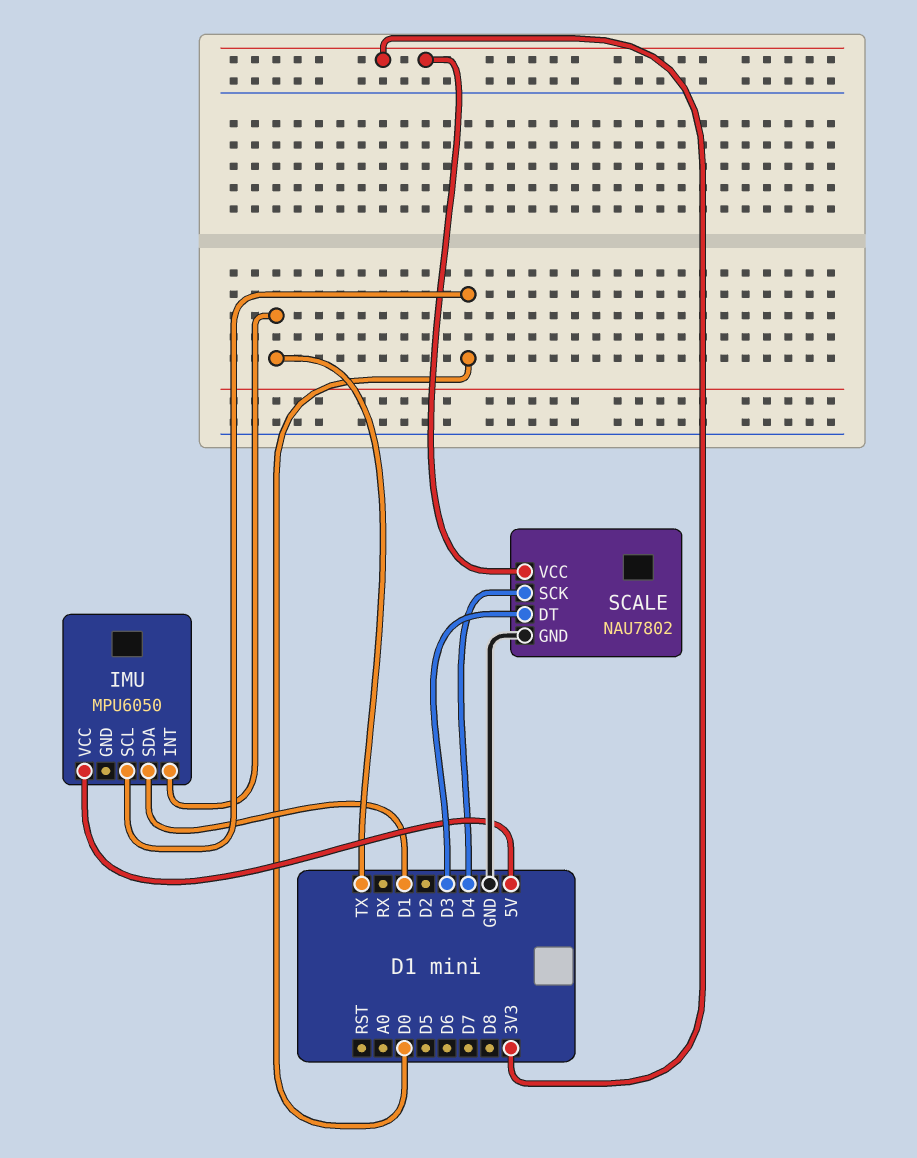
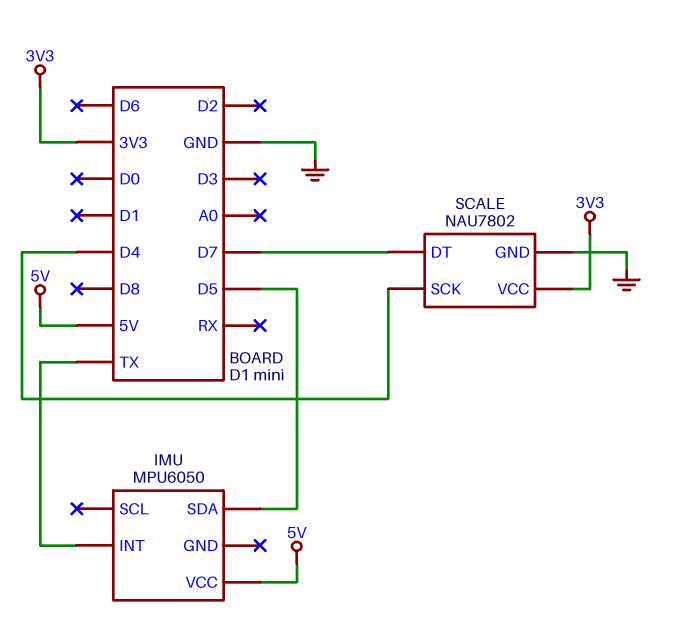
IMU pin SCL: D0 -> none
IMU pin SDA: D1 -> D5
SCALE pin DT: D3 -> D7

